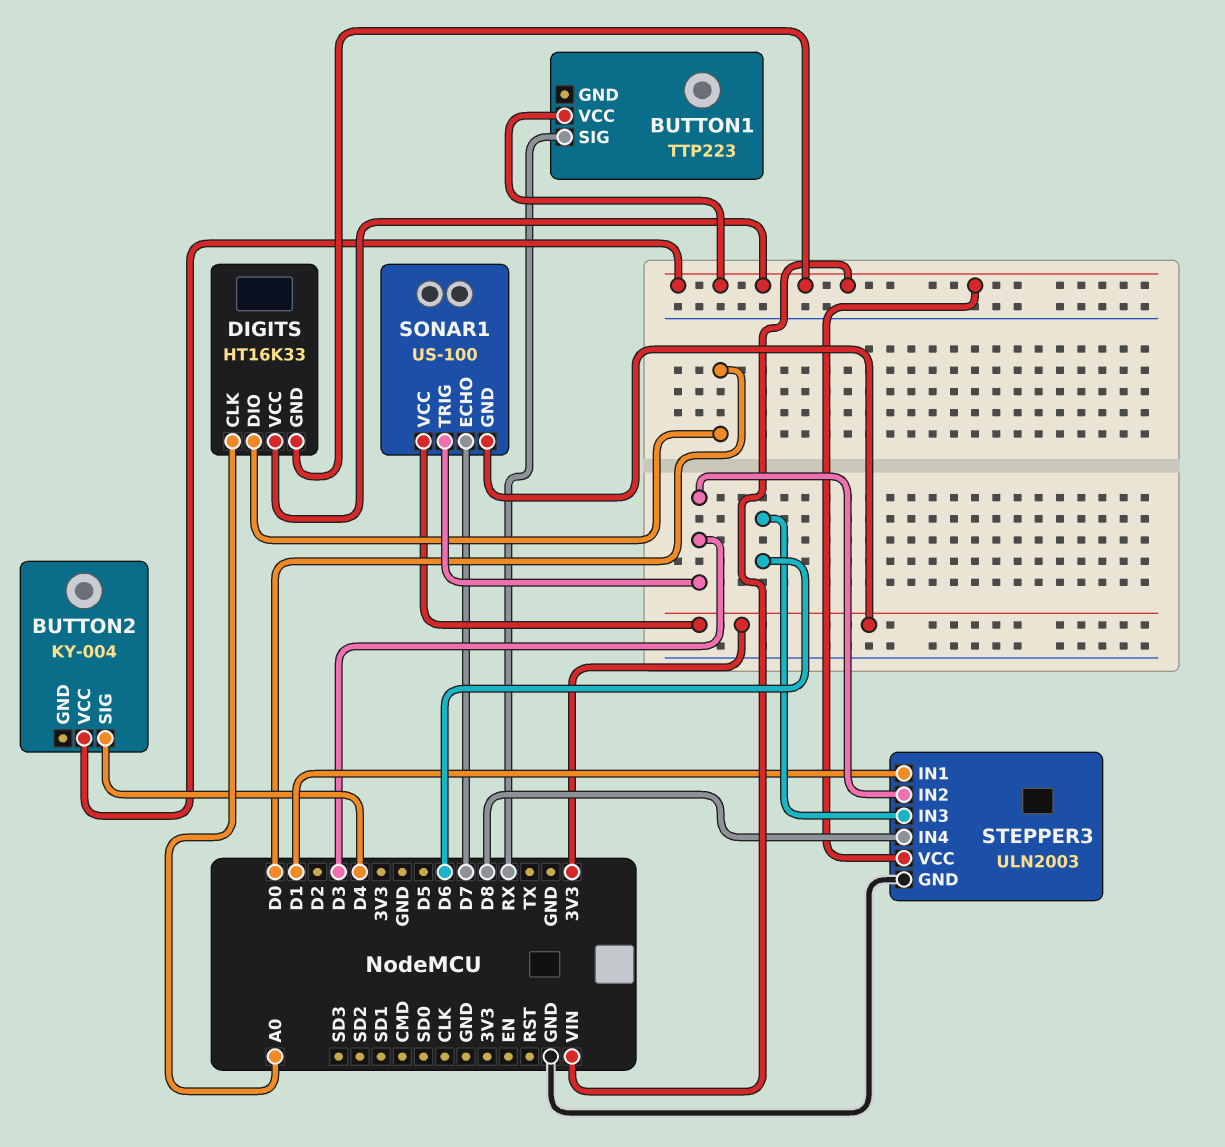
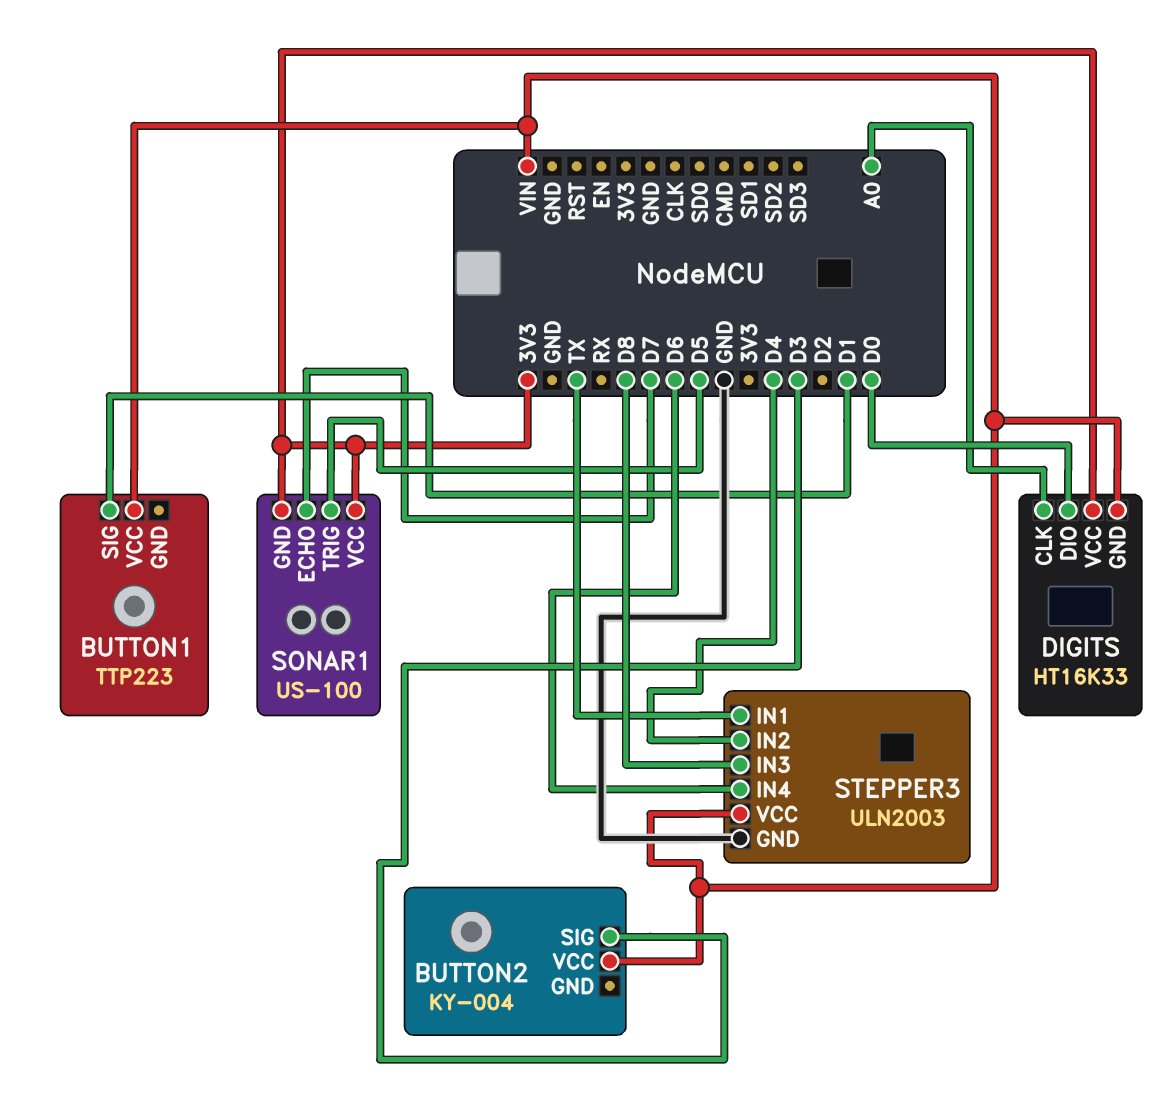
BUTTON1 pin SIG: RX -> D1
BUTTON2 pin SIG: D4 -> D3
DIGITS pin VCC: VIN -> 3V3
SONAR1 pin TRIG: D3 -> D5
STEPPER3 pin IN1: D1 -> TX
STEPPER3 pin IN2: D3 -> D4
STEPPER3 pin IN3: D6 -> D8
STEPPER3 pin IN4: D8 -> D6

